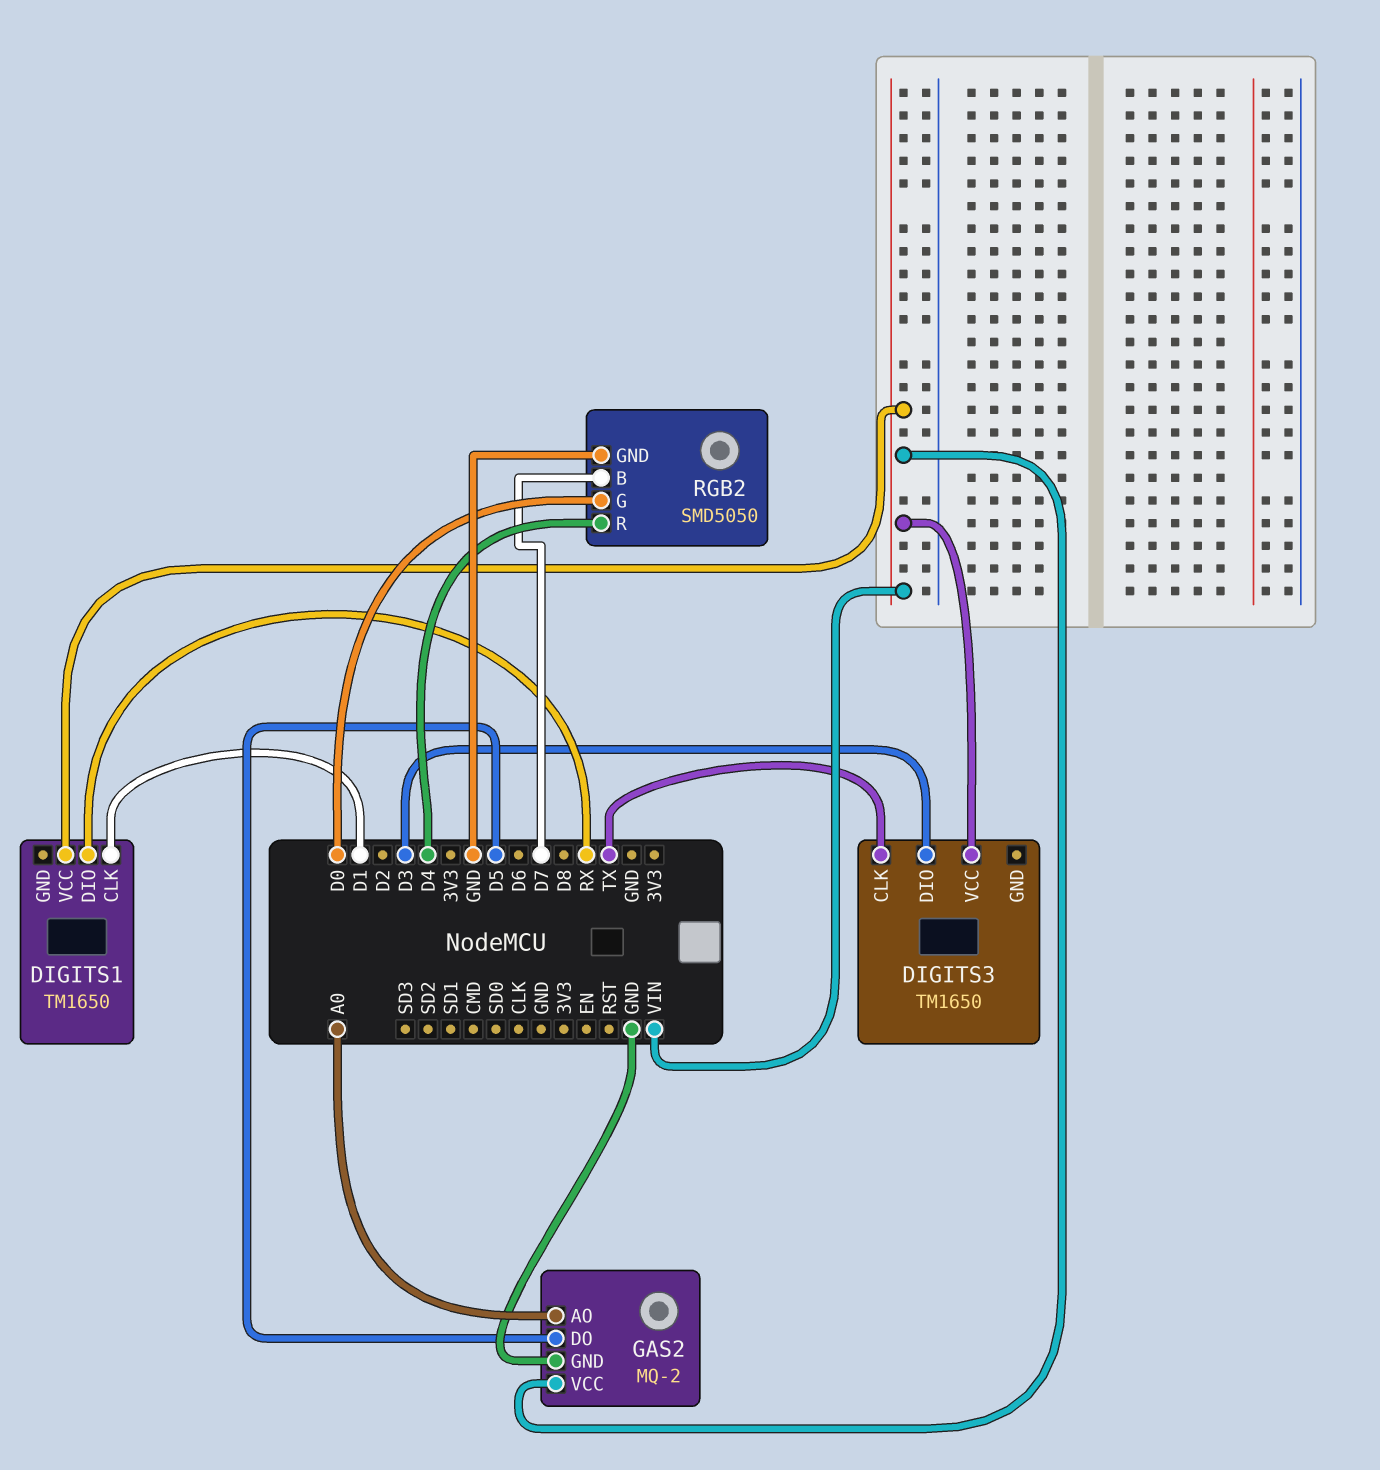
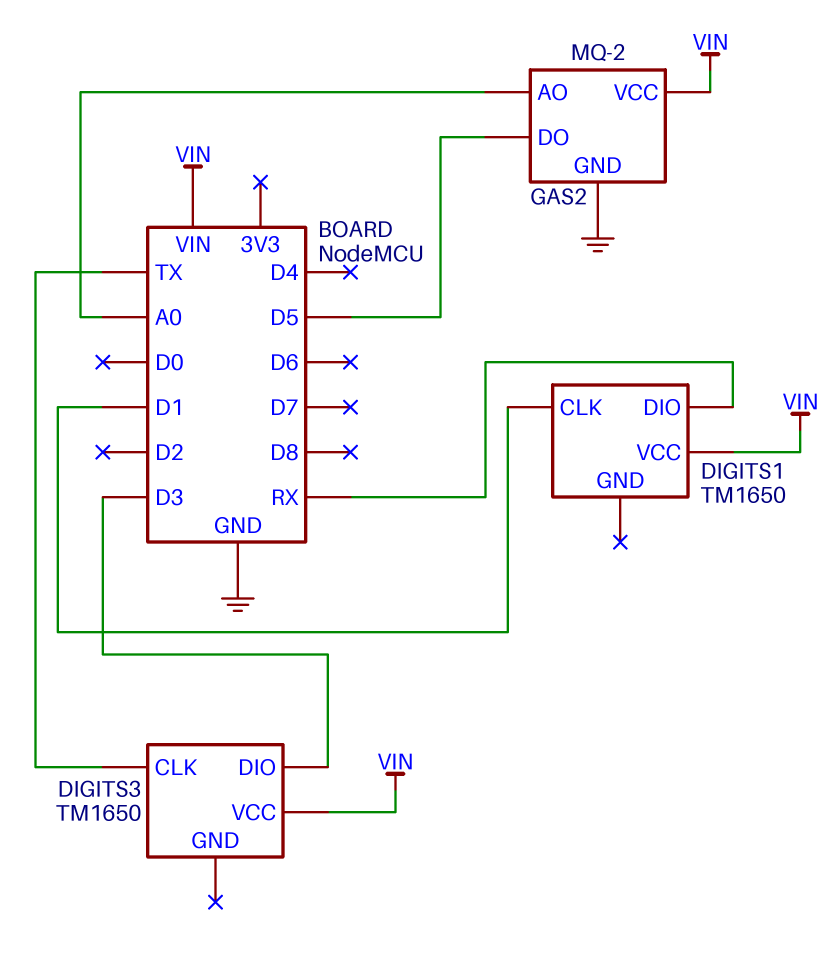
RGB2: SMD5050 -> none
RGB2 pin B: D7 -> none
RGB2 pin G: D0 -> none
RGB2 pin GND: GND -> none
RGB2 pin R: D4 -> none

